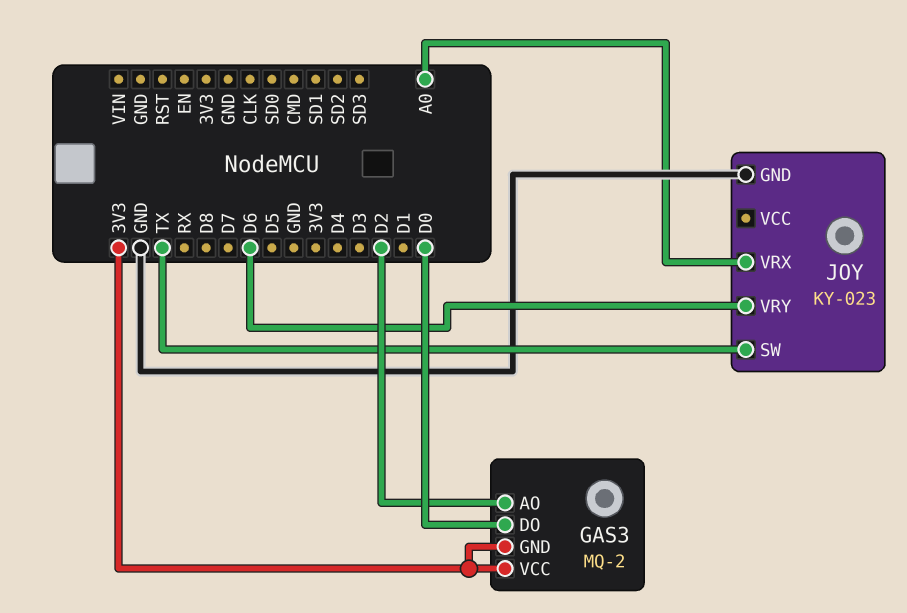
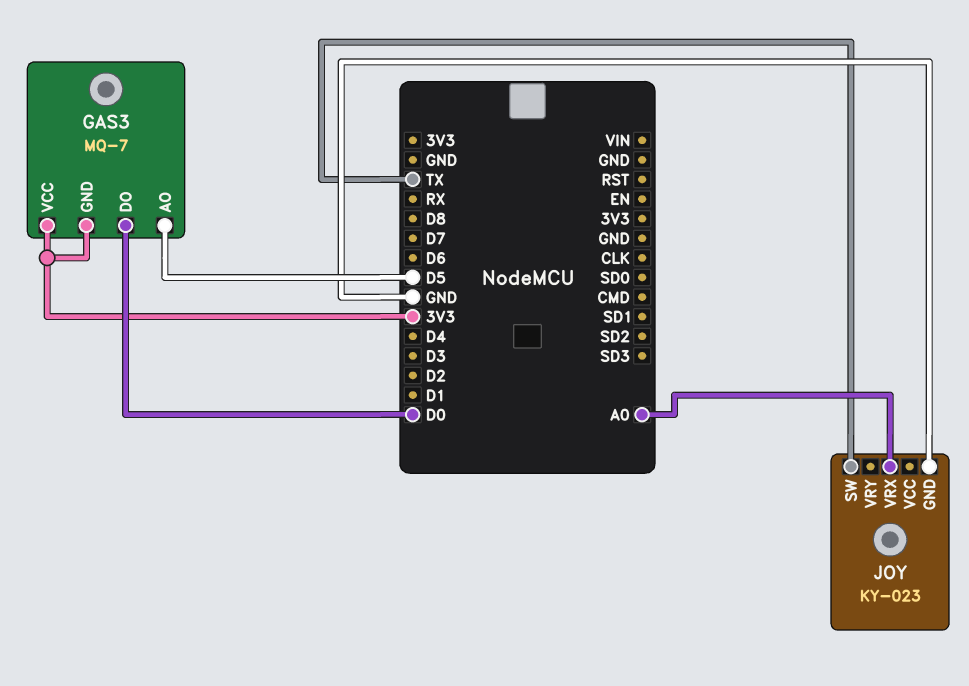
GAS3: MQ-2 -> MQ-7
GAS3 pin AO: D2 -> D5
JOY pin VRY: D6 -> none

